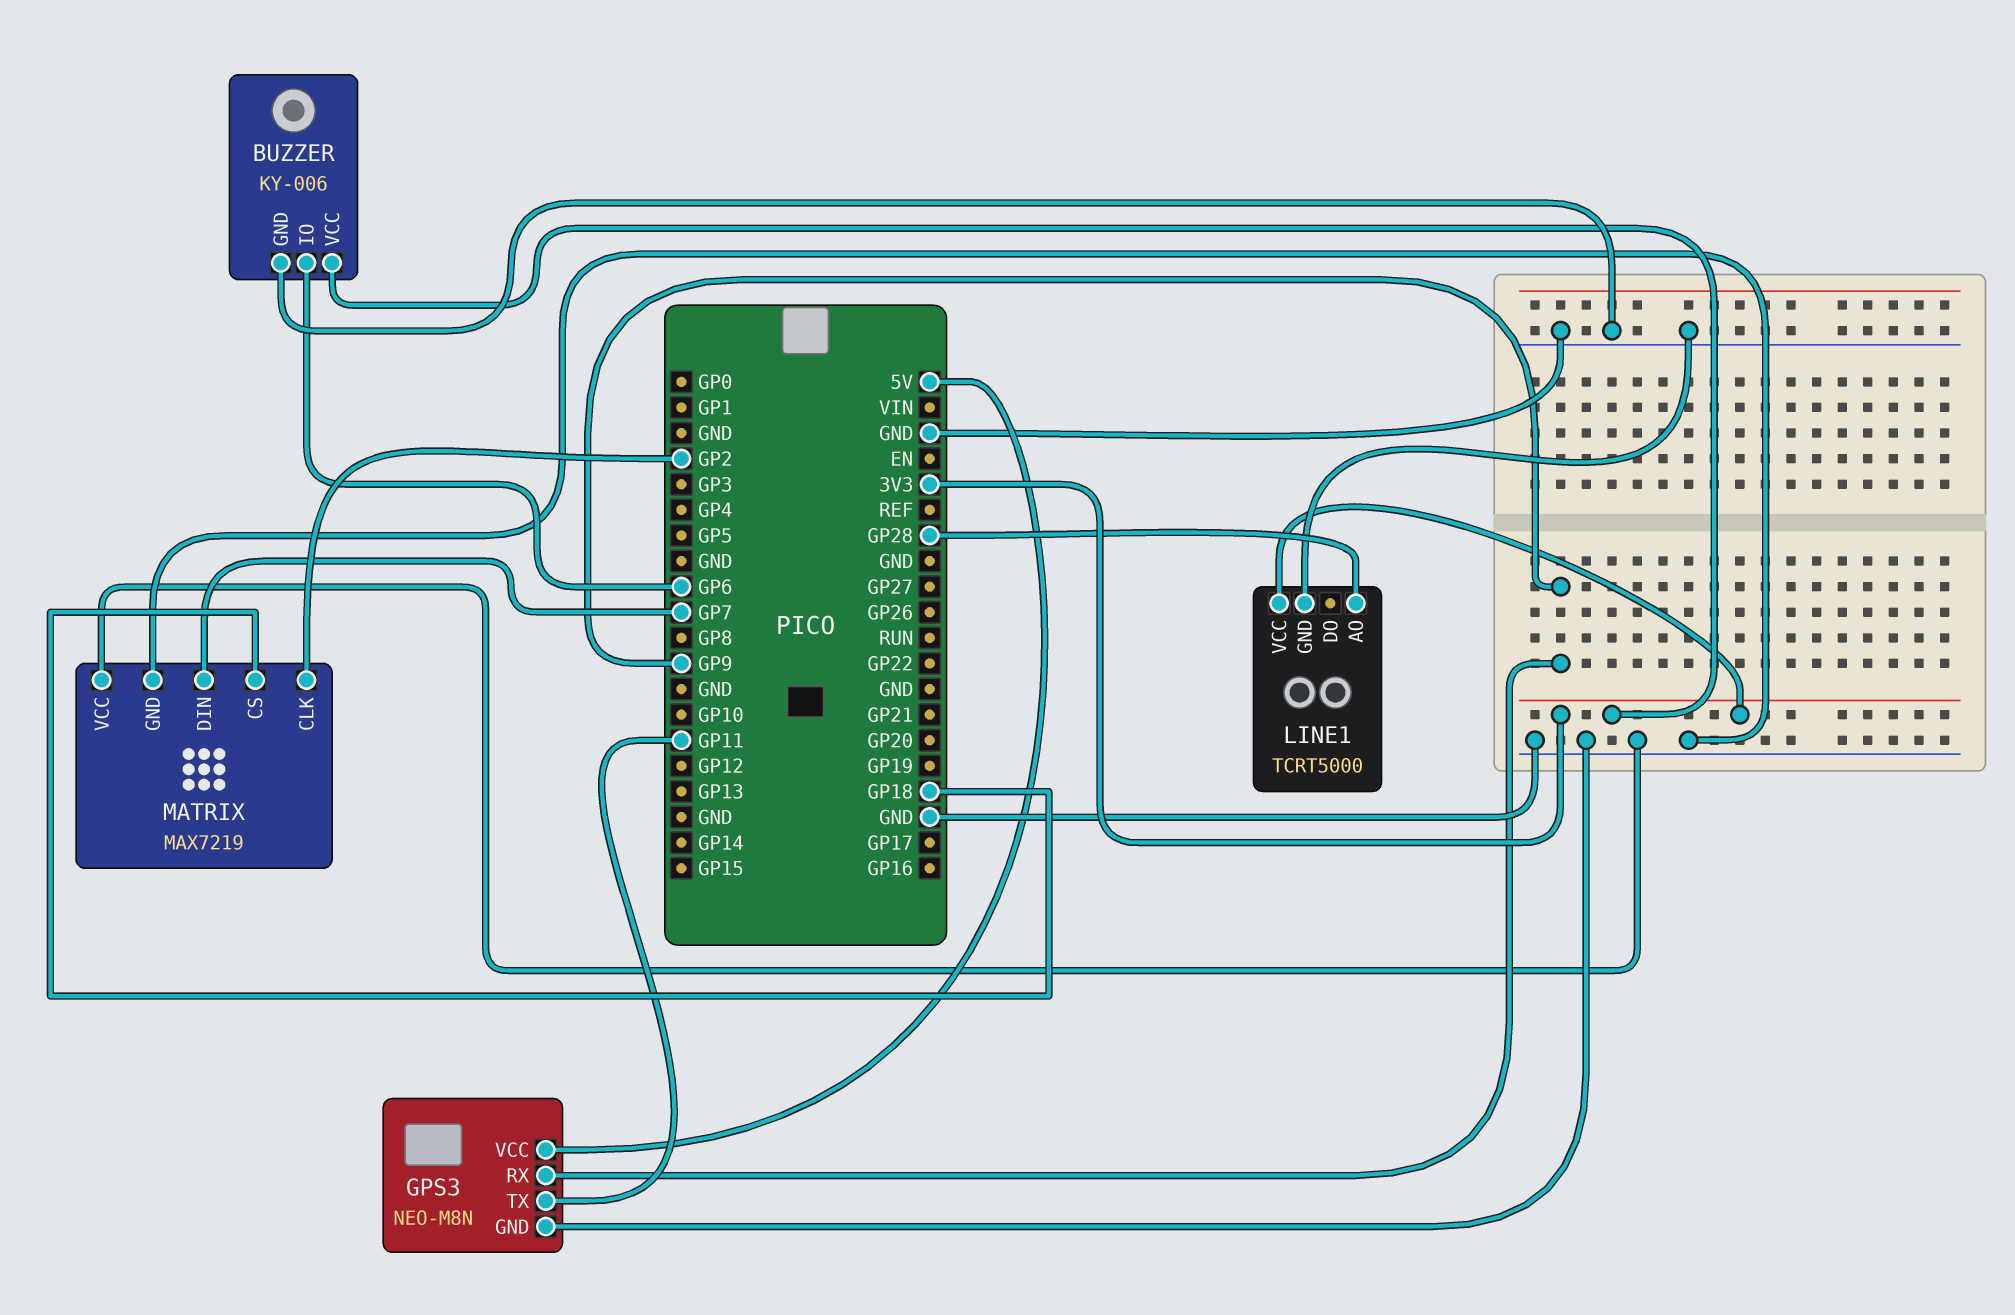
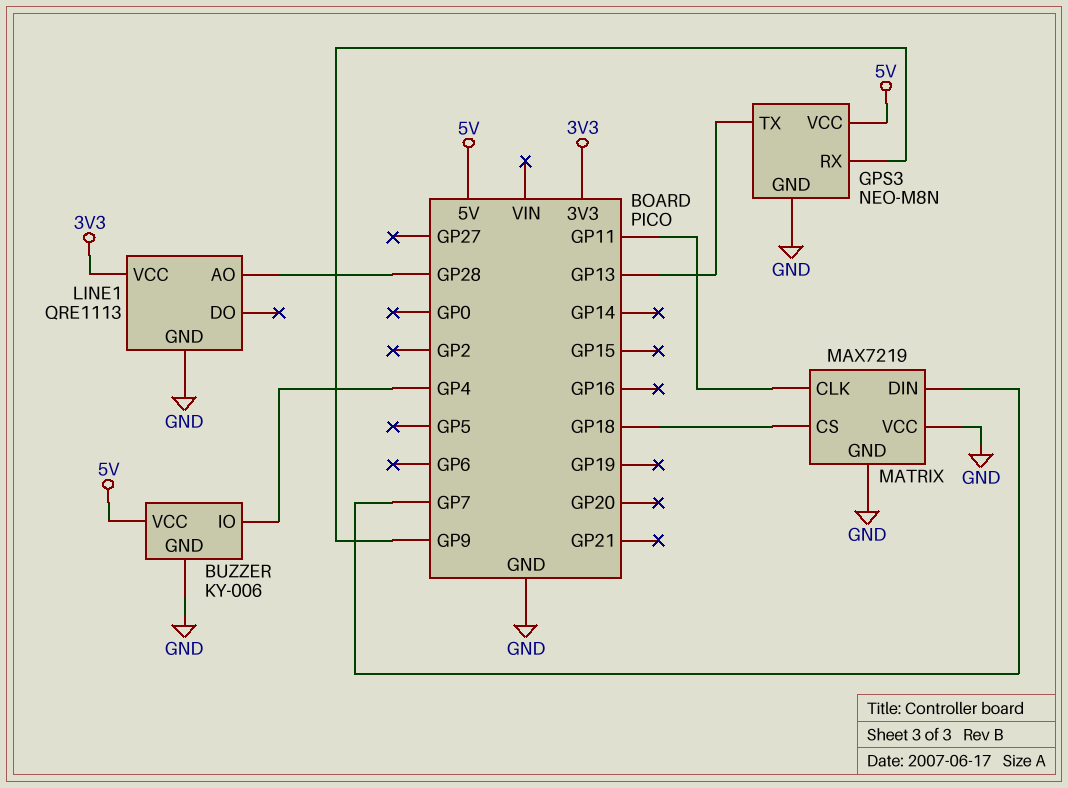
BUZZER pin IO: GP6 -> GP4
BUZZER pin VCC: 3V3 -> 5V
GPS3 pin TX: GP11 -> GP13
LINE1: TCRT5000 -> QRE1113
MATRIX pin CLK: GP2 -> GP11

